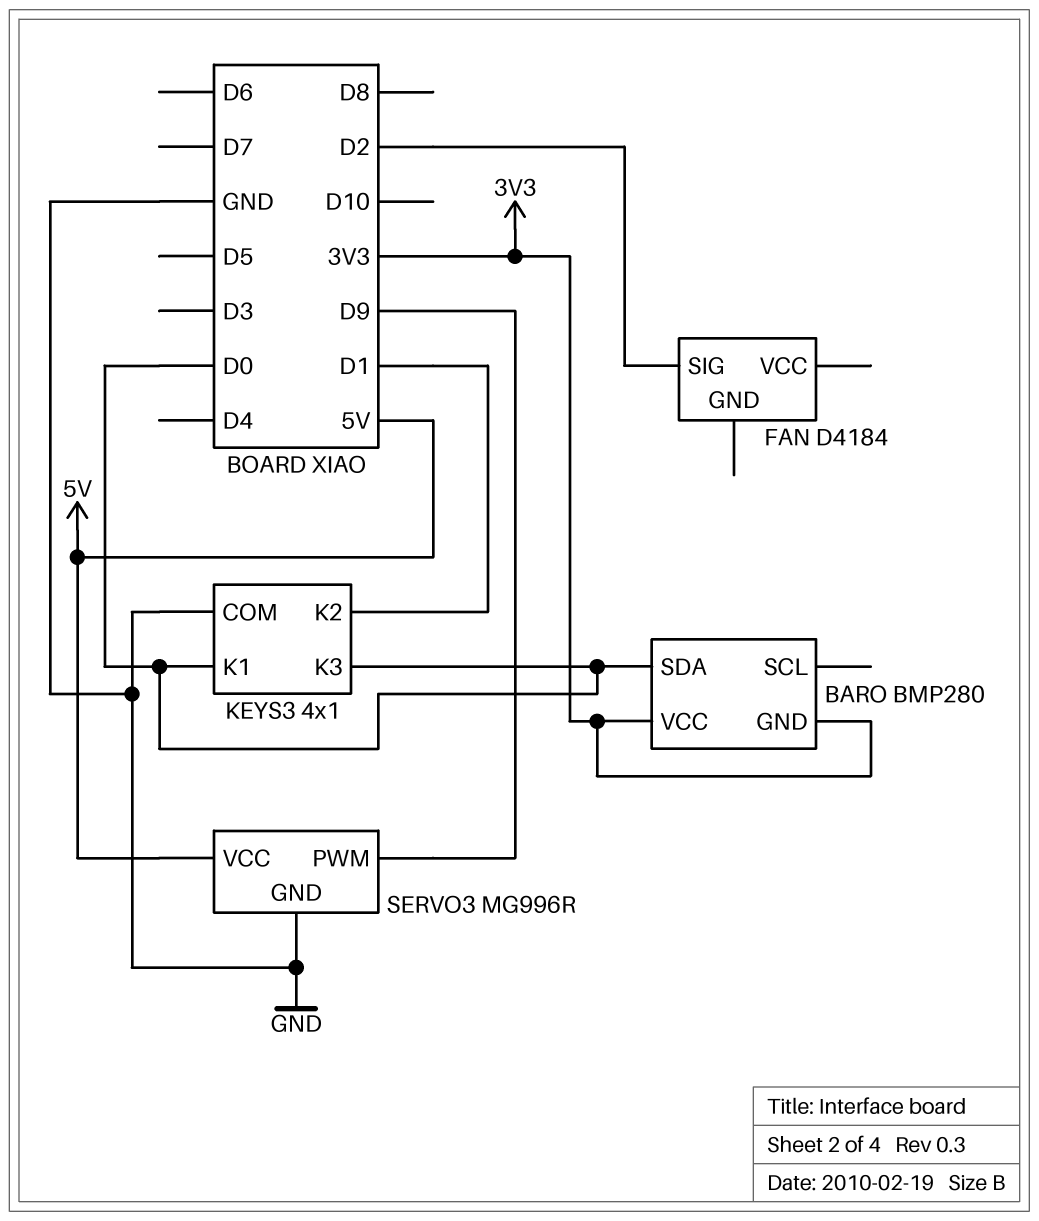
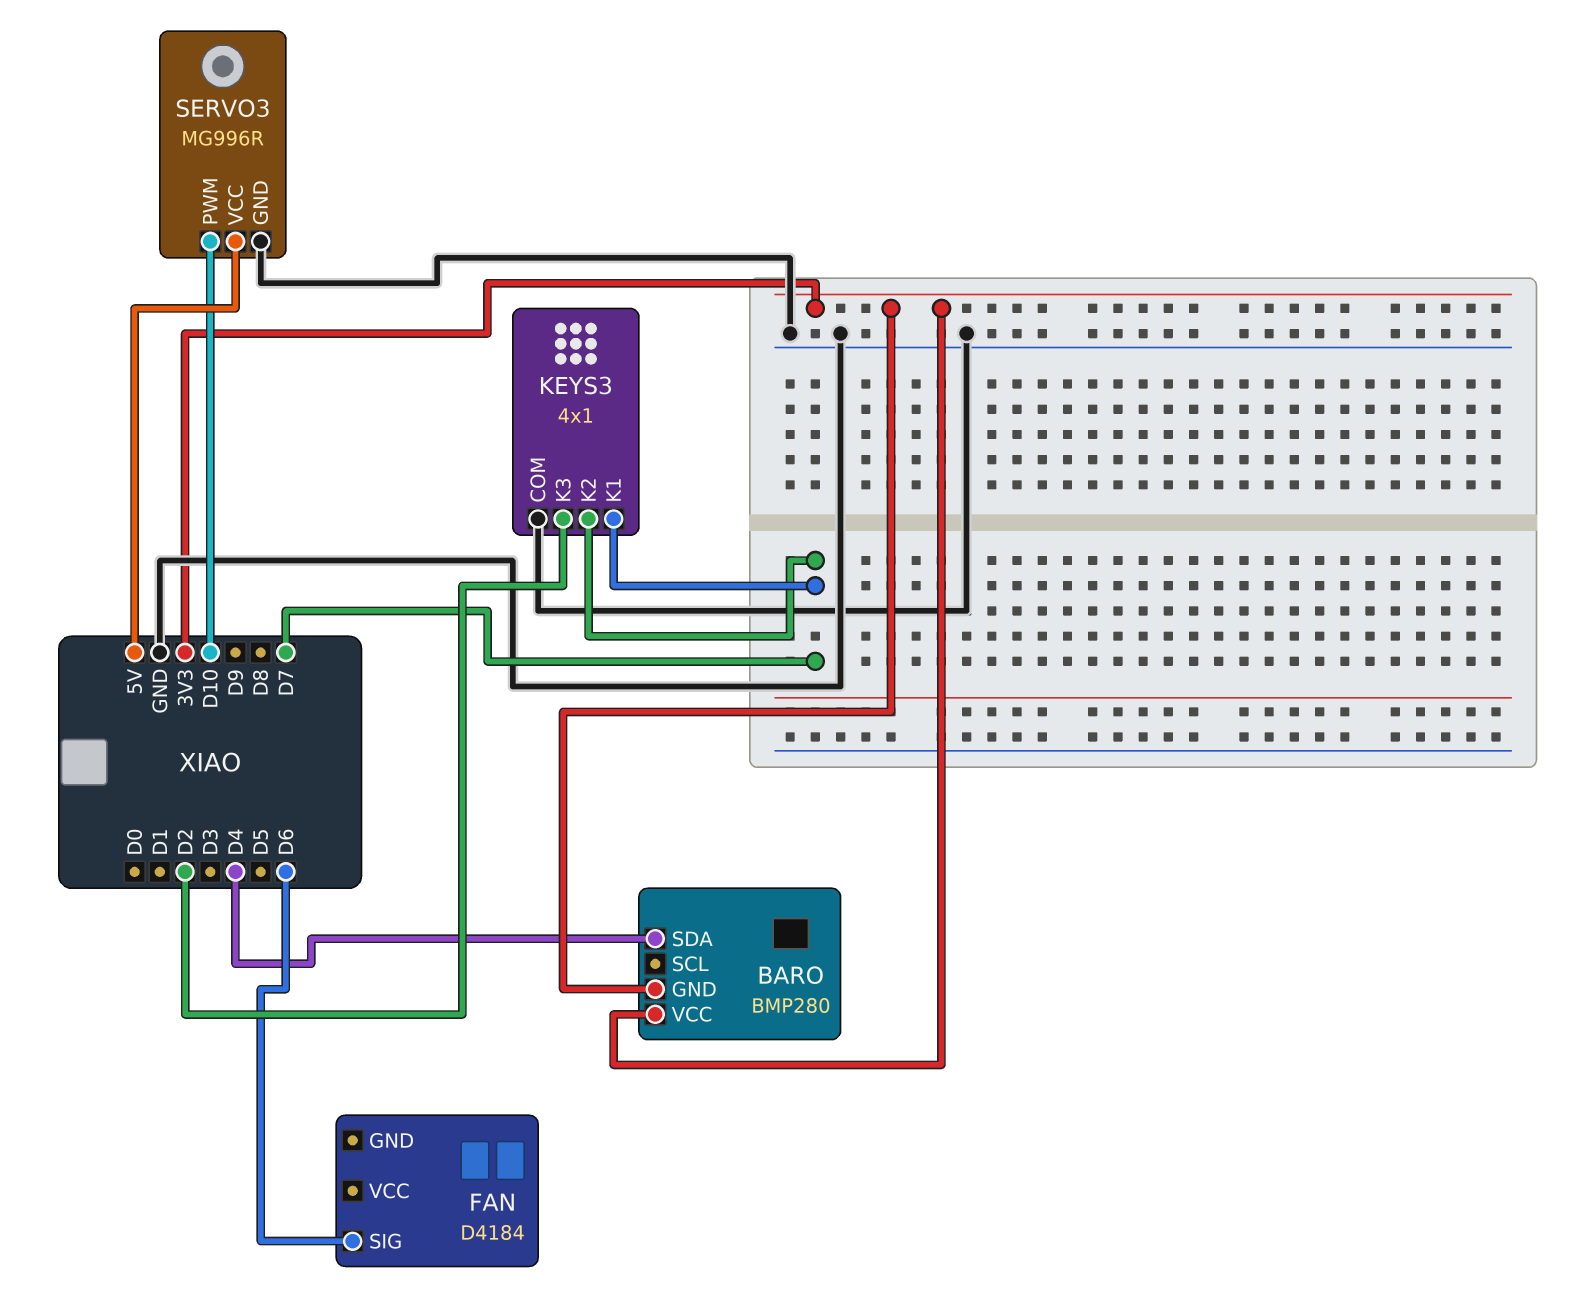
BARO pin SDA: D0 -> D4
FAN pin SIG: D2 -> D6
KEYS3 pin K1: D0 -> D7
KEYS3 pin K2: D1 -> D7
KEYS3 pin K3: D0 -> D2
SERVO3 pin PWM: D9 -> D10

